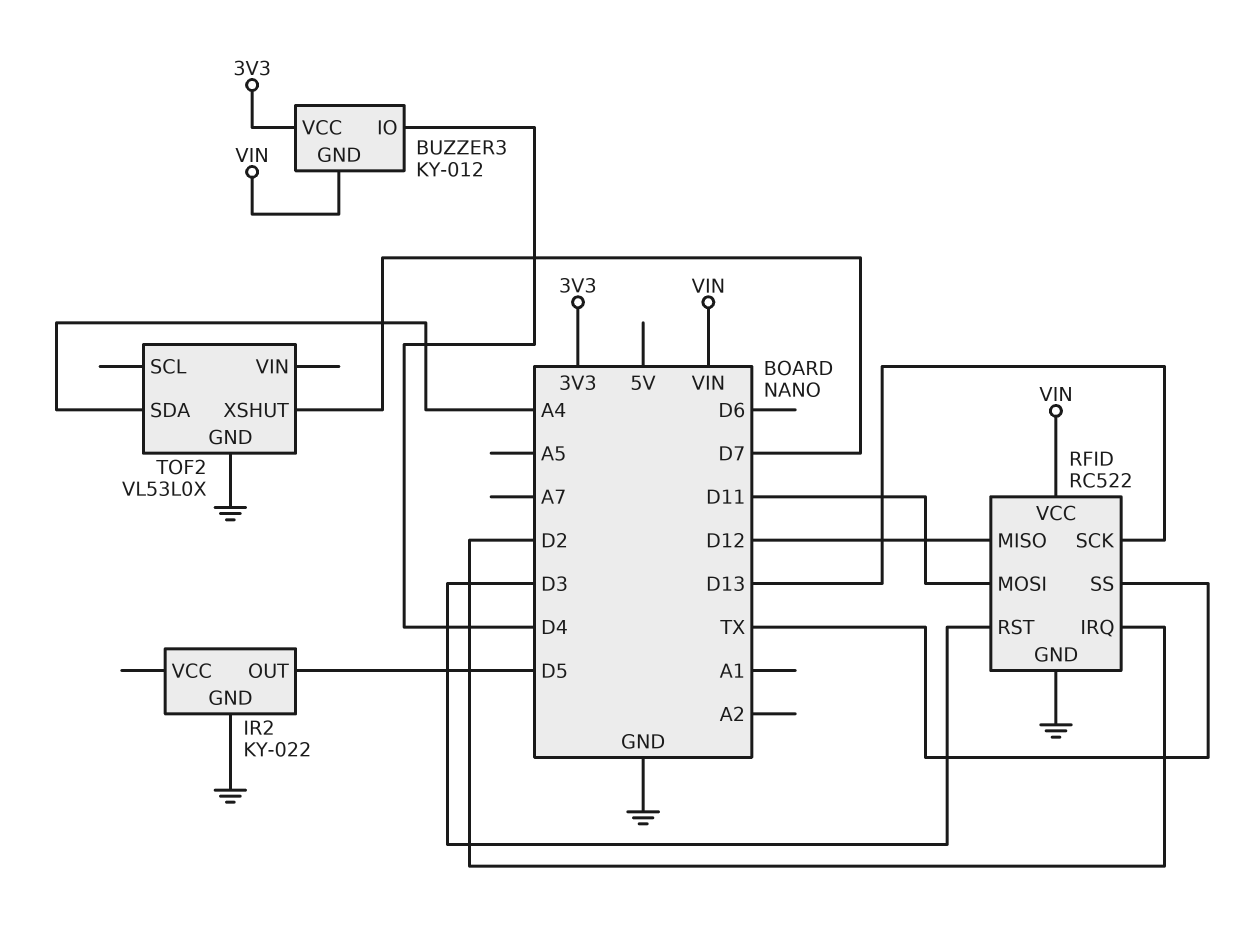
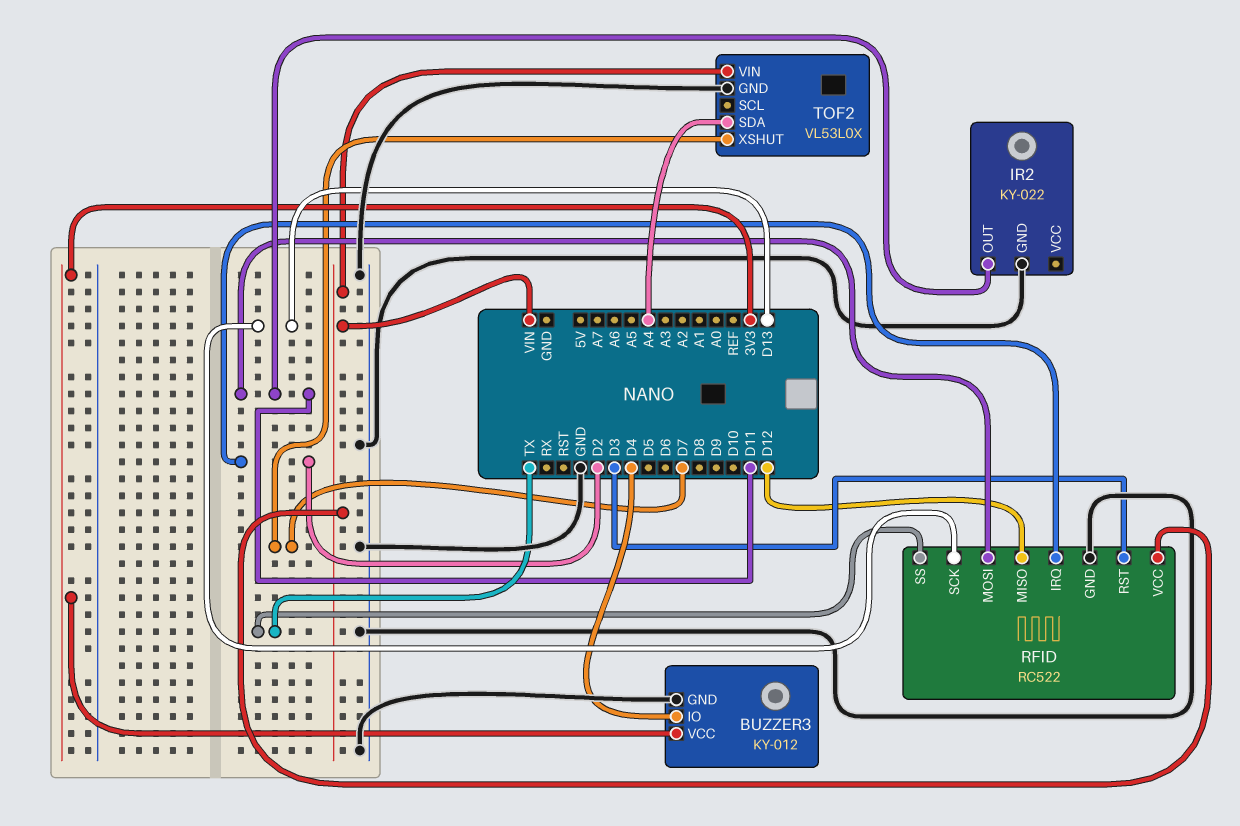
BUZZER3 pin GND: VIN -> GND
IR2 pin OUT: D5 -> D11
TOF2 pin VIN: none -> VIN

